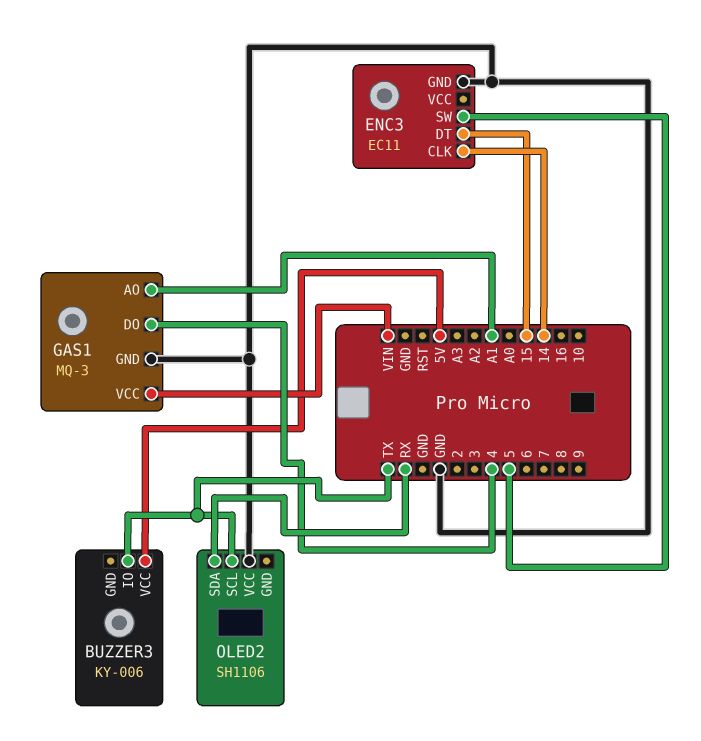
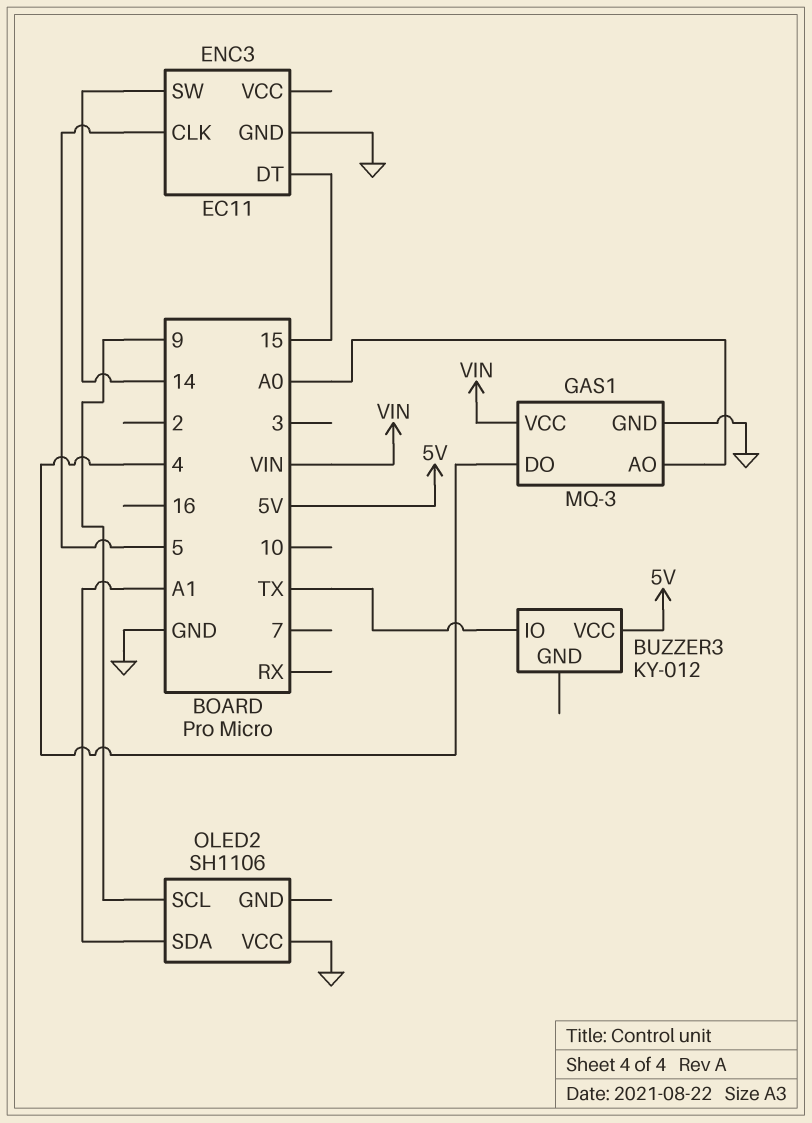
BUZZER3: KY-006 -> KY-012
ENC3 pin CLK: 14 -> 5
ENC3 pin SW: 5 -> 14
GAS1 pin AO: A1 -> A0
OLED2 pin SCL: TX -> 9
OLED2 pin SDA: RX -> A1

